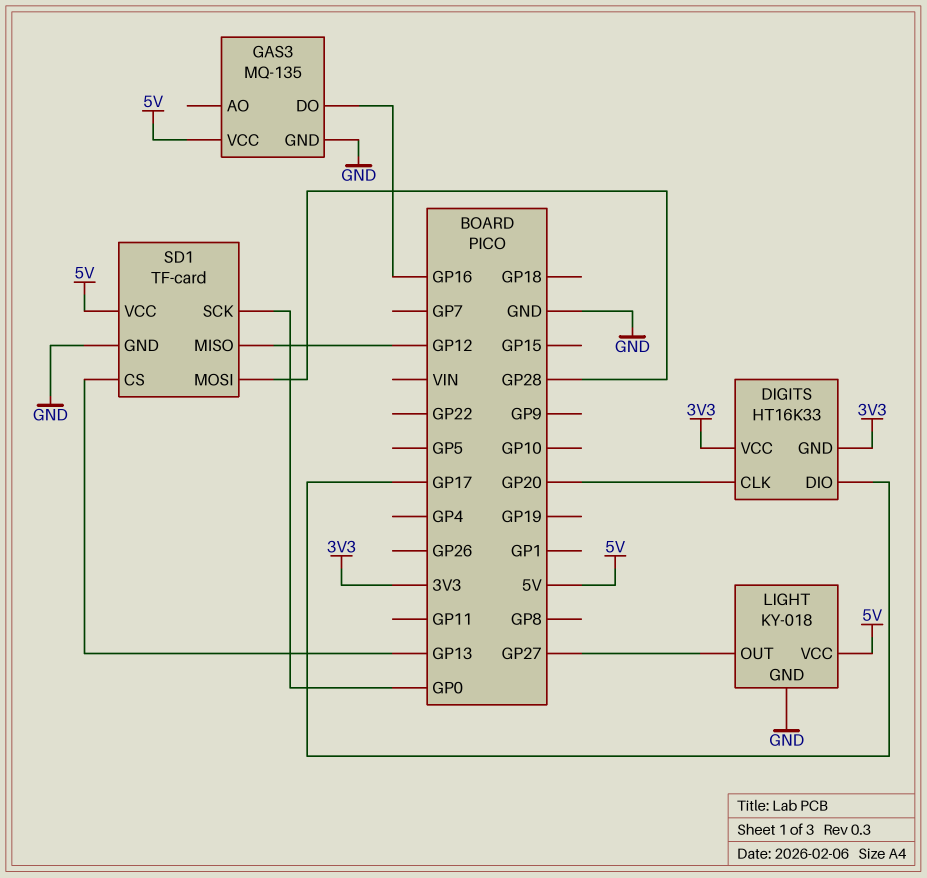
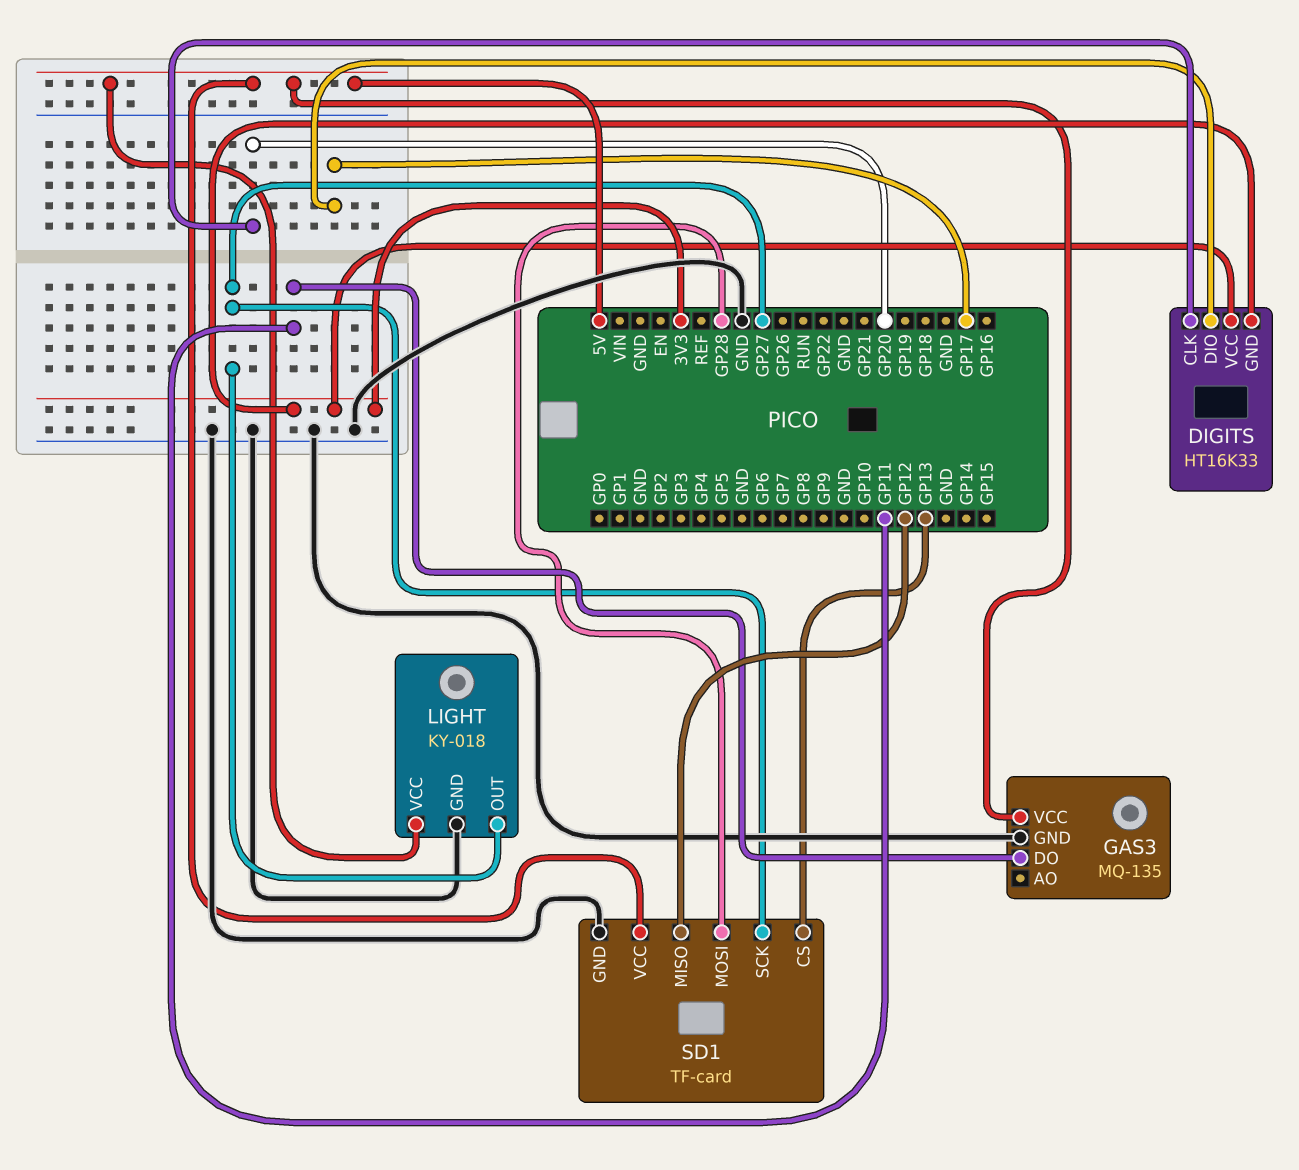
GAS3 pin DO: GP16 -> GP11
SD1 pin SCK: GP0 -> GP27

